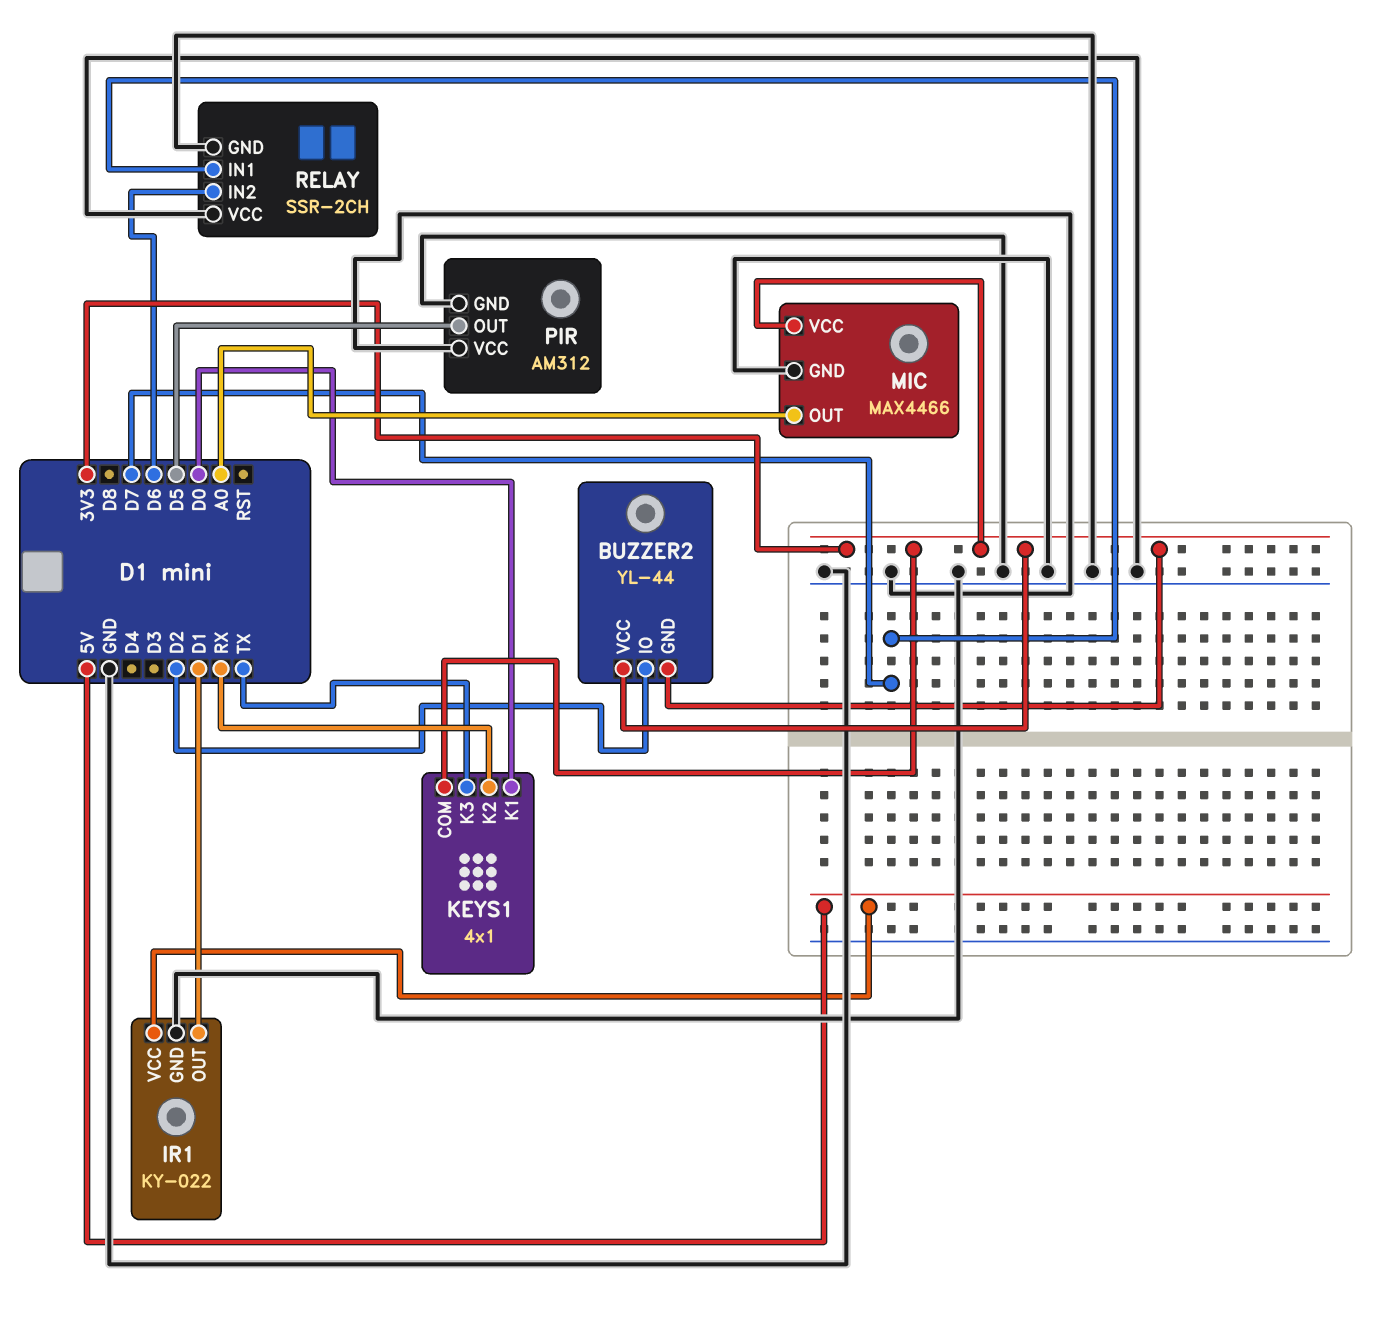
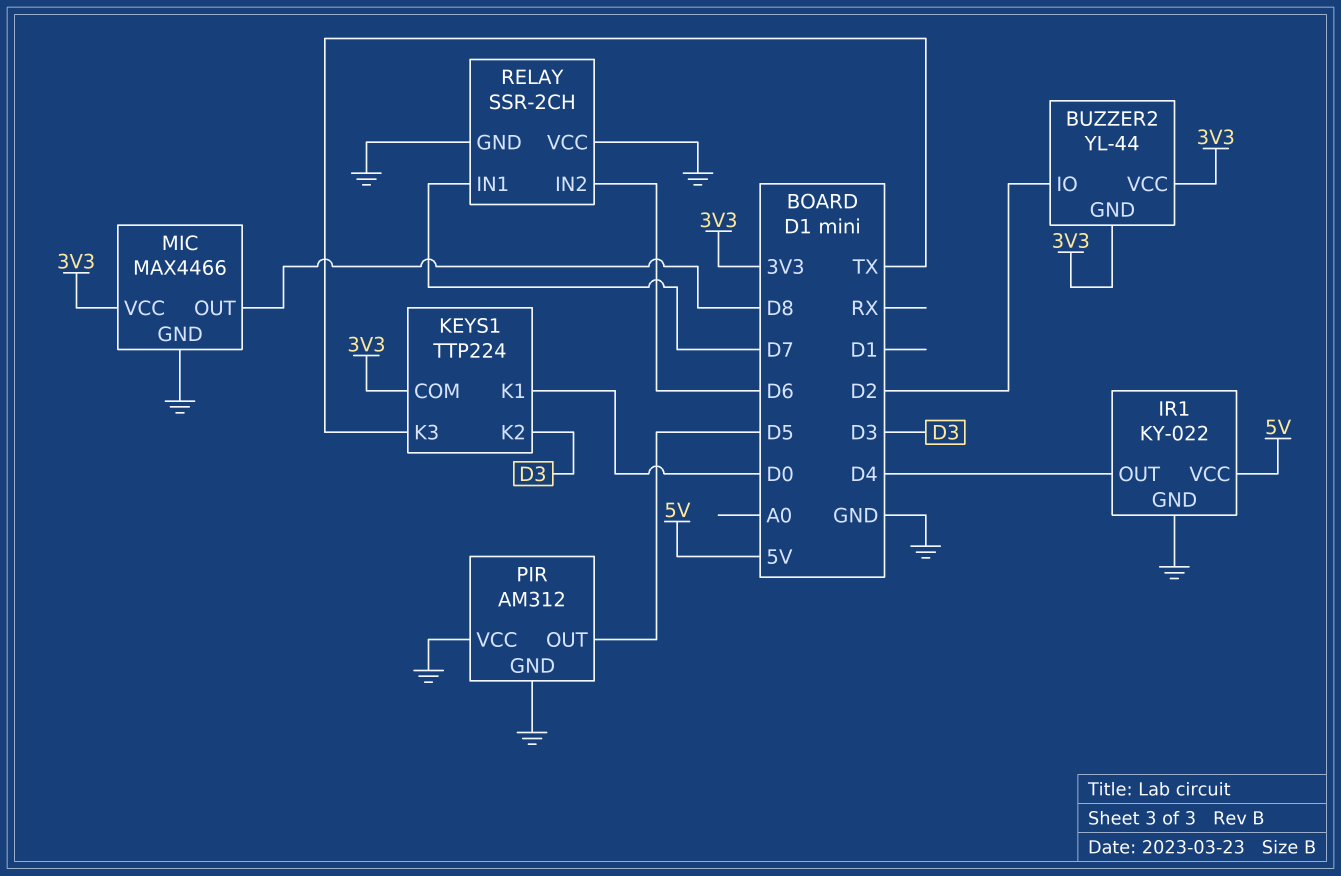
IR1 pin OUT: D1 -> D4
KEYS1: 4x1 -> TTP224
KEYS1 pin K2: RX -> D3
MIC pin OUT: A0 -> D8

